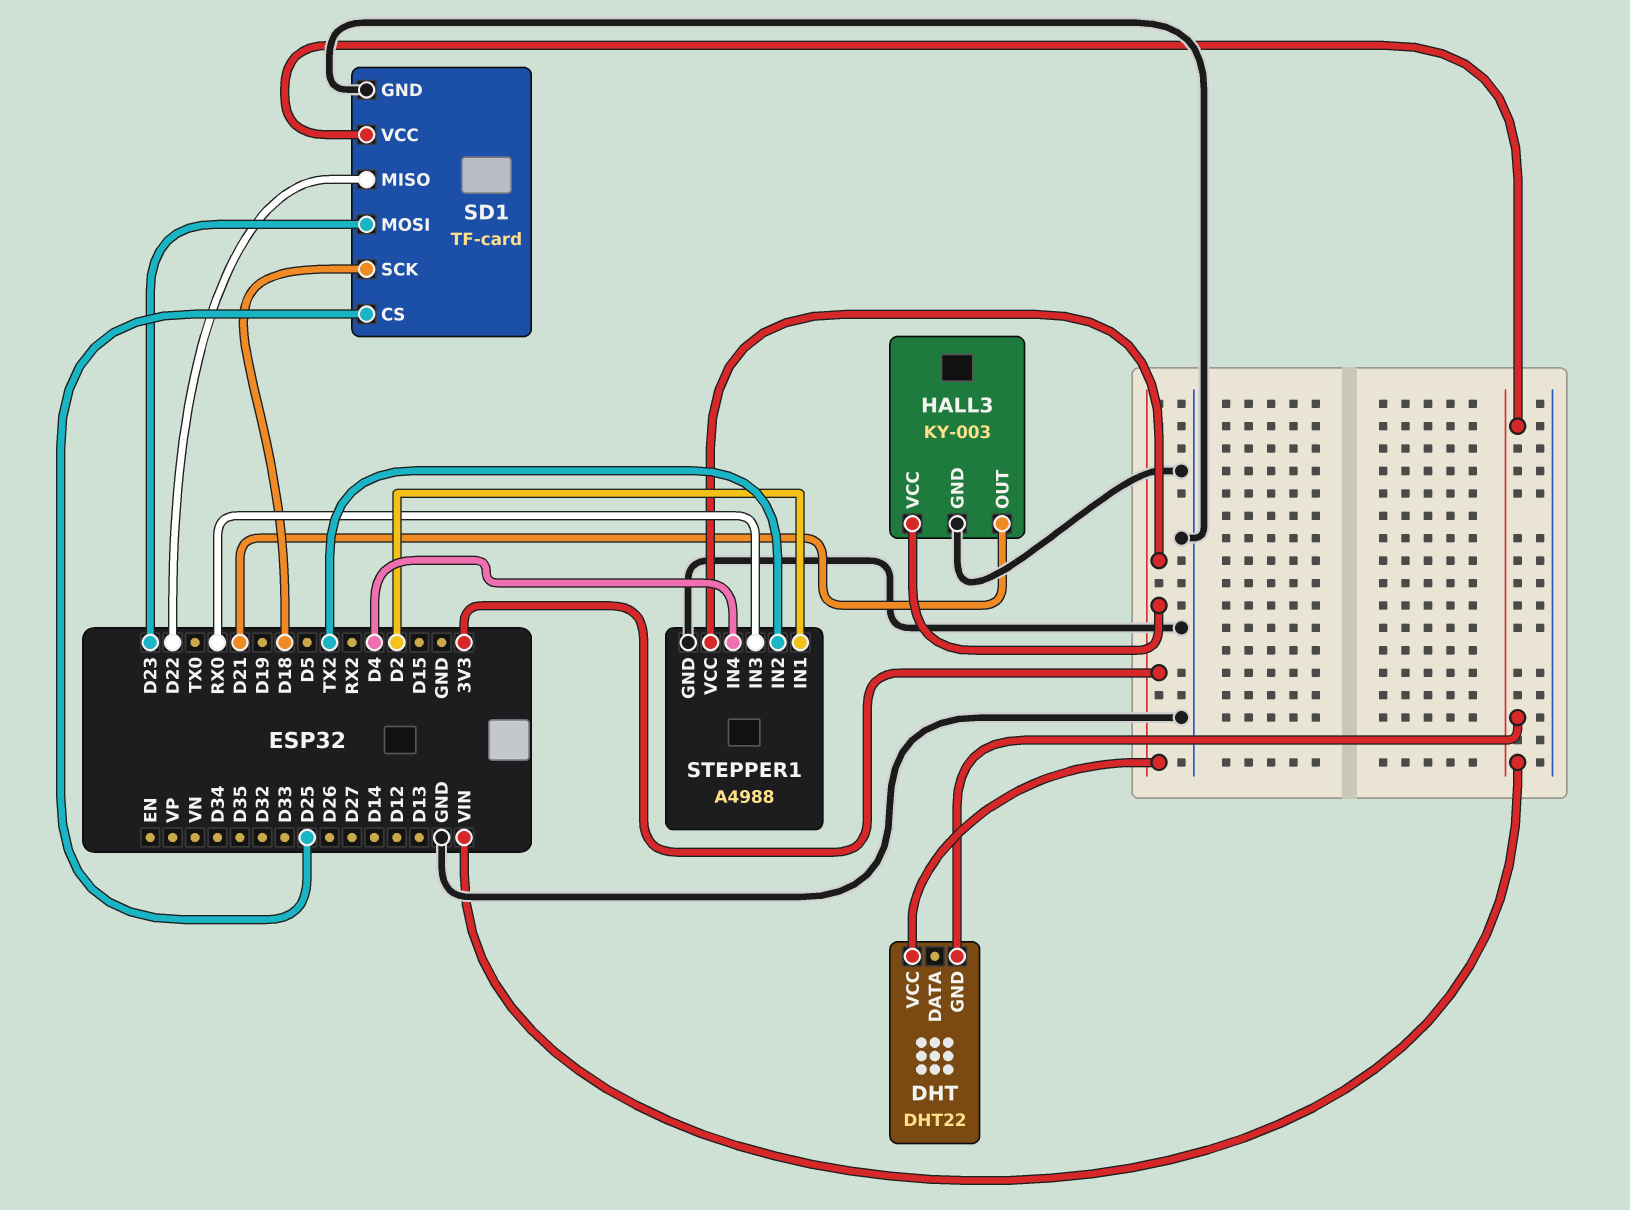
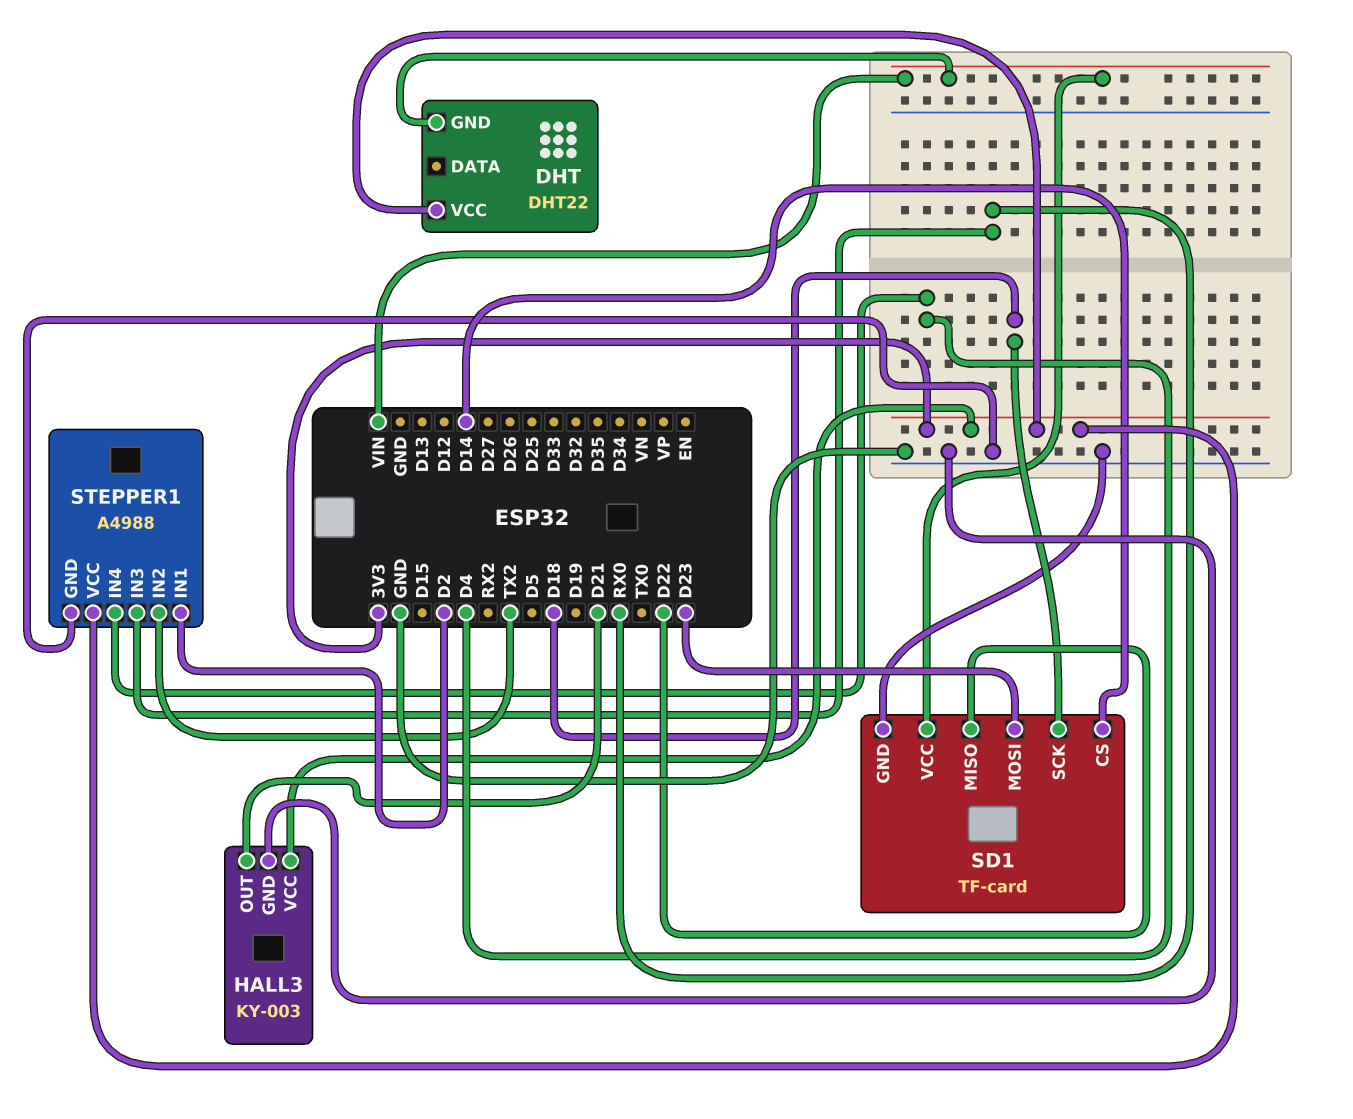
SD1 pin CS: D25 -> D14

